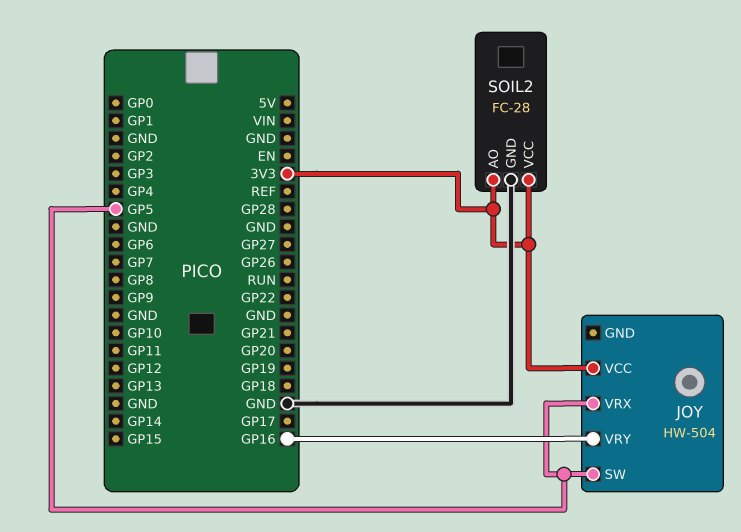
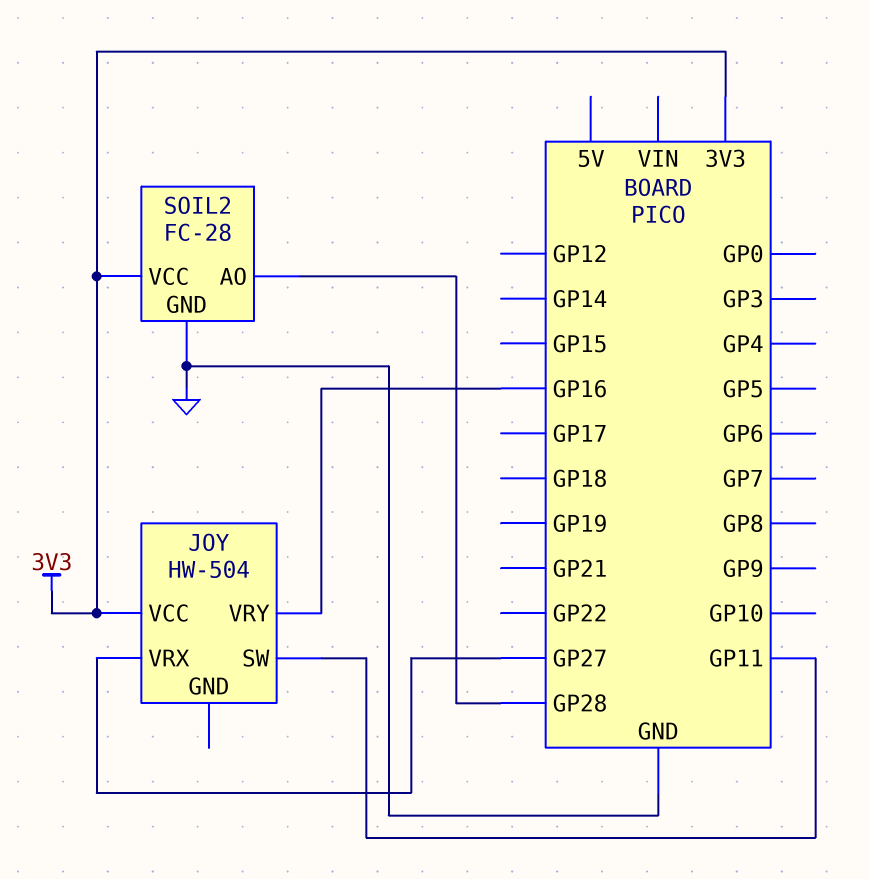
JOY pin SW: GP5 -> GP11
JOY pin VRX: GP5 -> GP27
SOIL2 pin AO: 3V3 -> GP28

